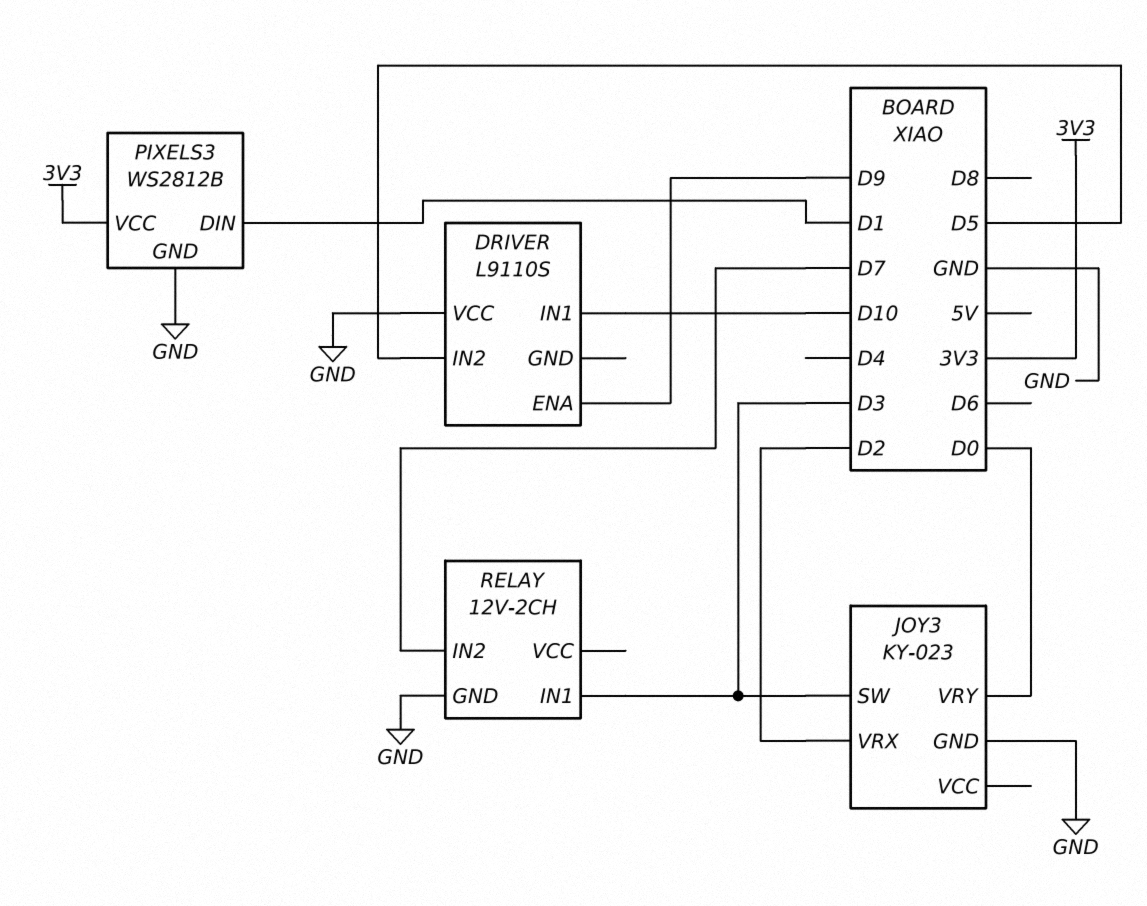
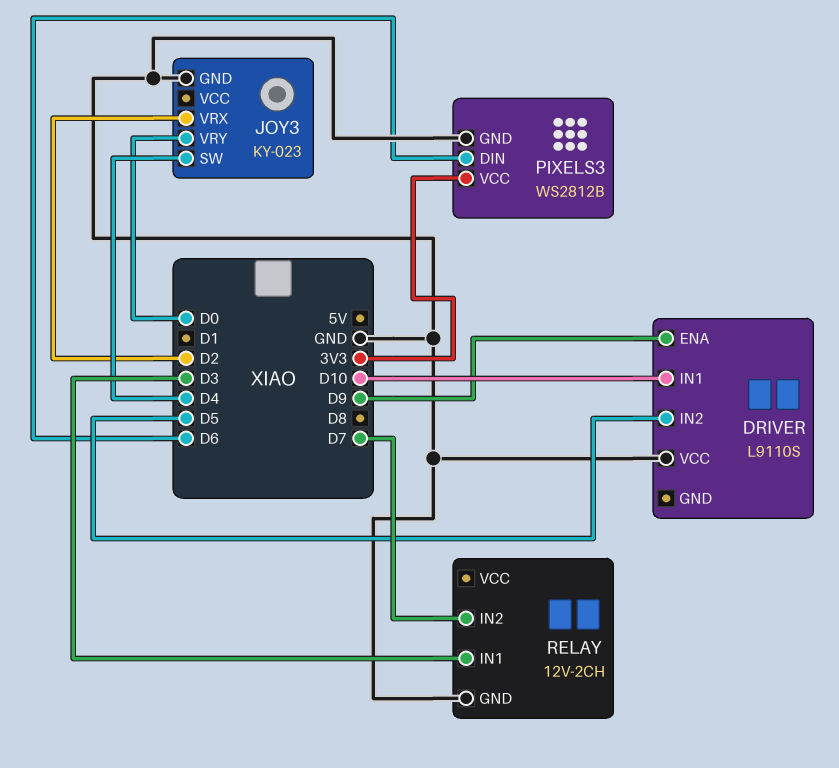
JOY3 pin SW: D3 -> D4
PIXELS3 pin DIN: D1 -> D6

